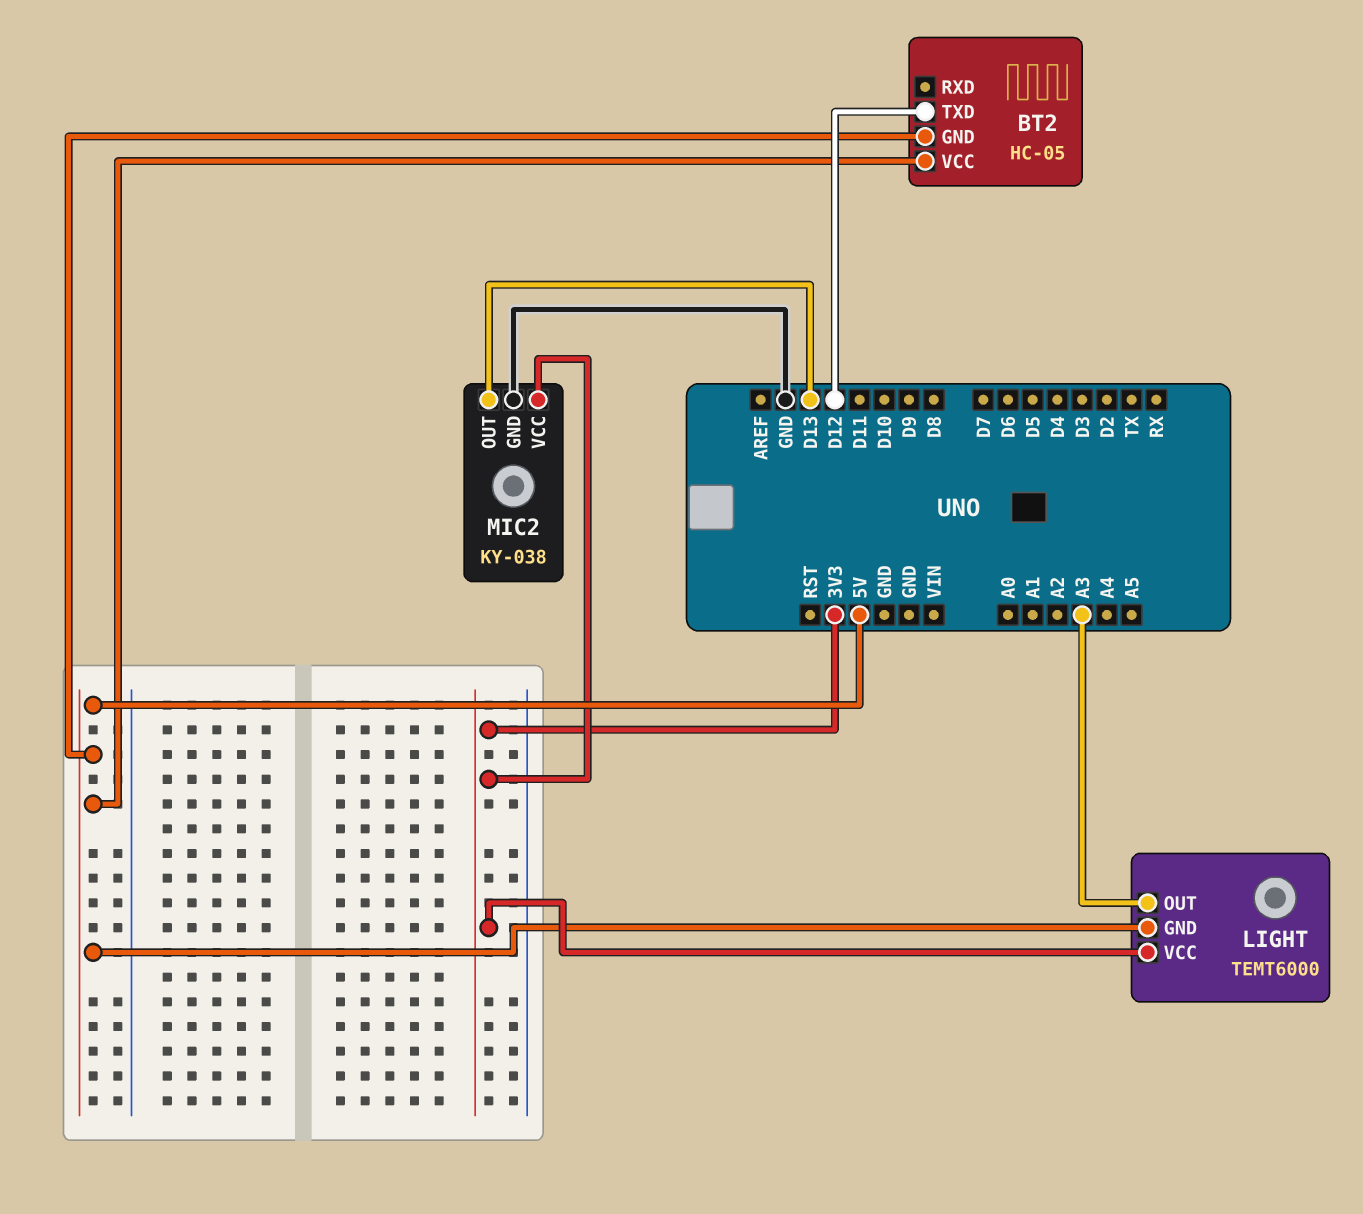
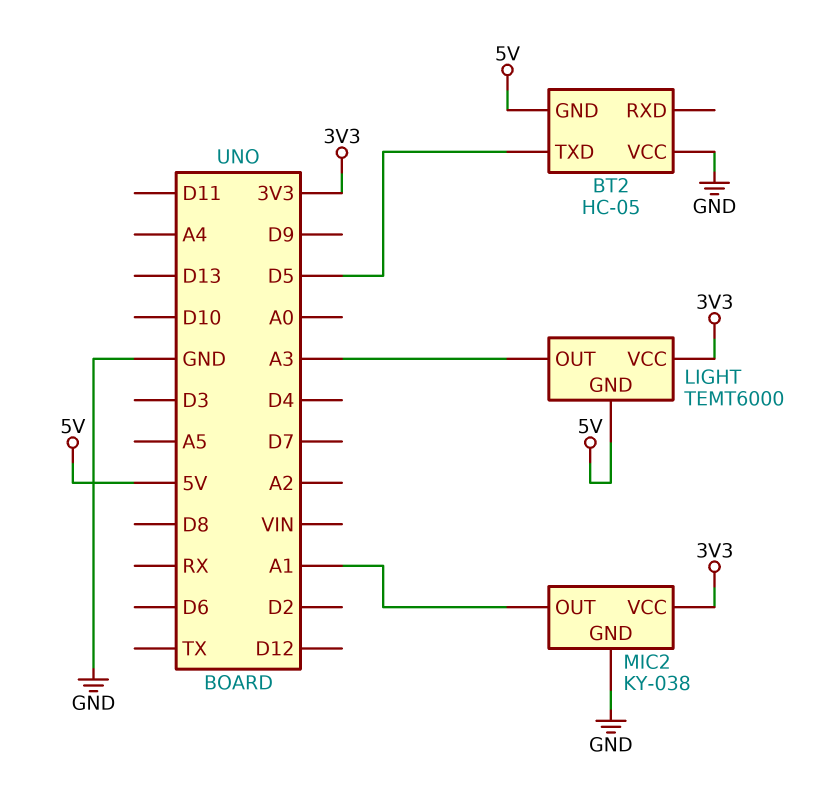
BT2 pin TXD: D12 -> D5
BT2 pin VCC: 5V -> GND
MIC2 pin OUT: D13 -> A1

